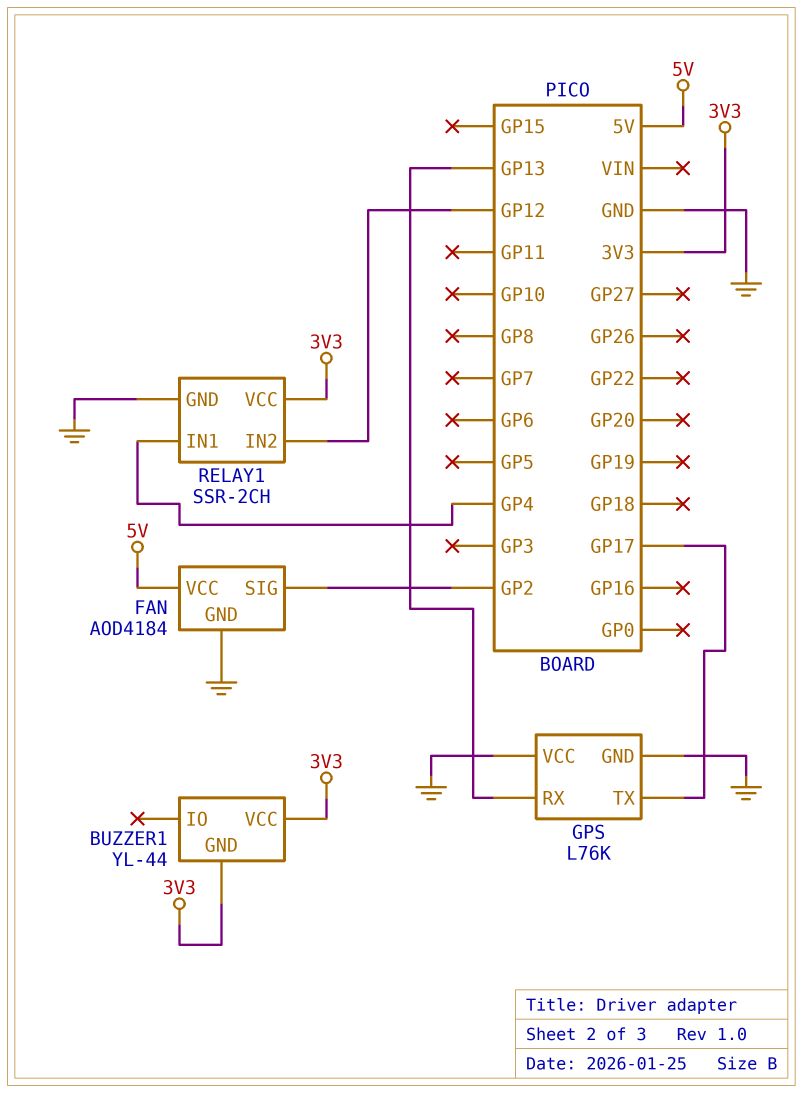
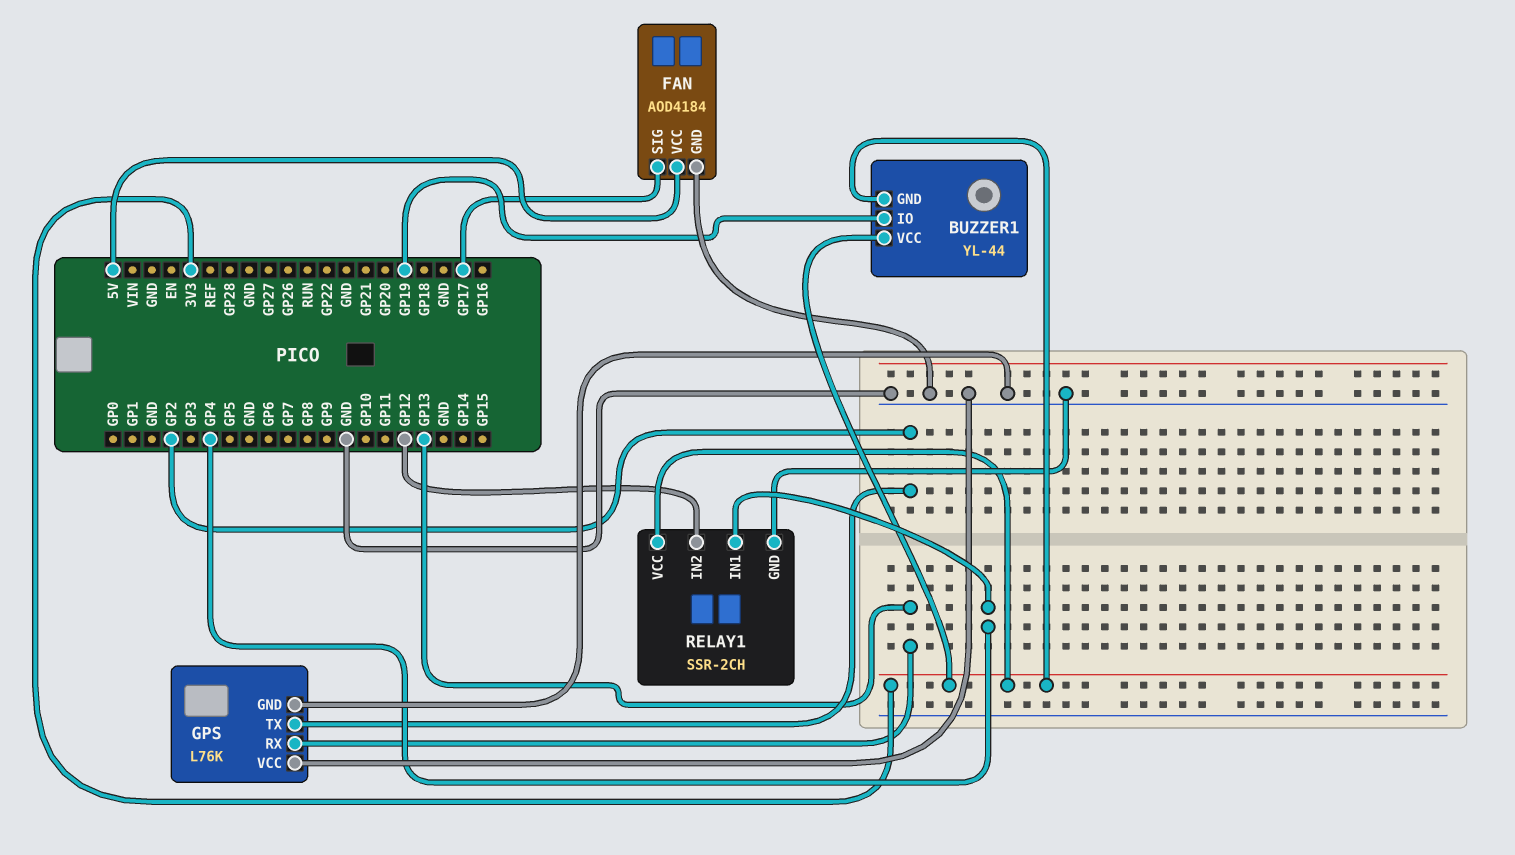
BUZZER1 pin IO: none -> GP19
FAN pin SIG: GP2 -> GP17
GPS pin TX: GP17 -> GP2

